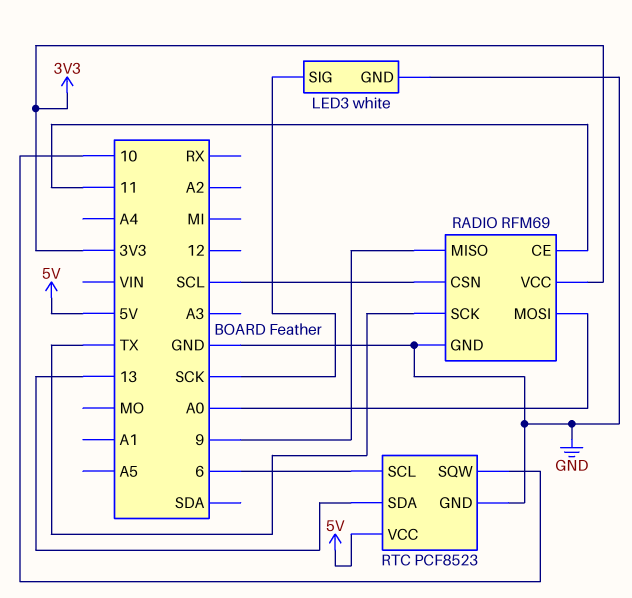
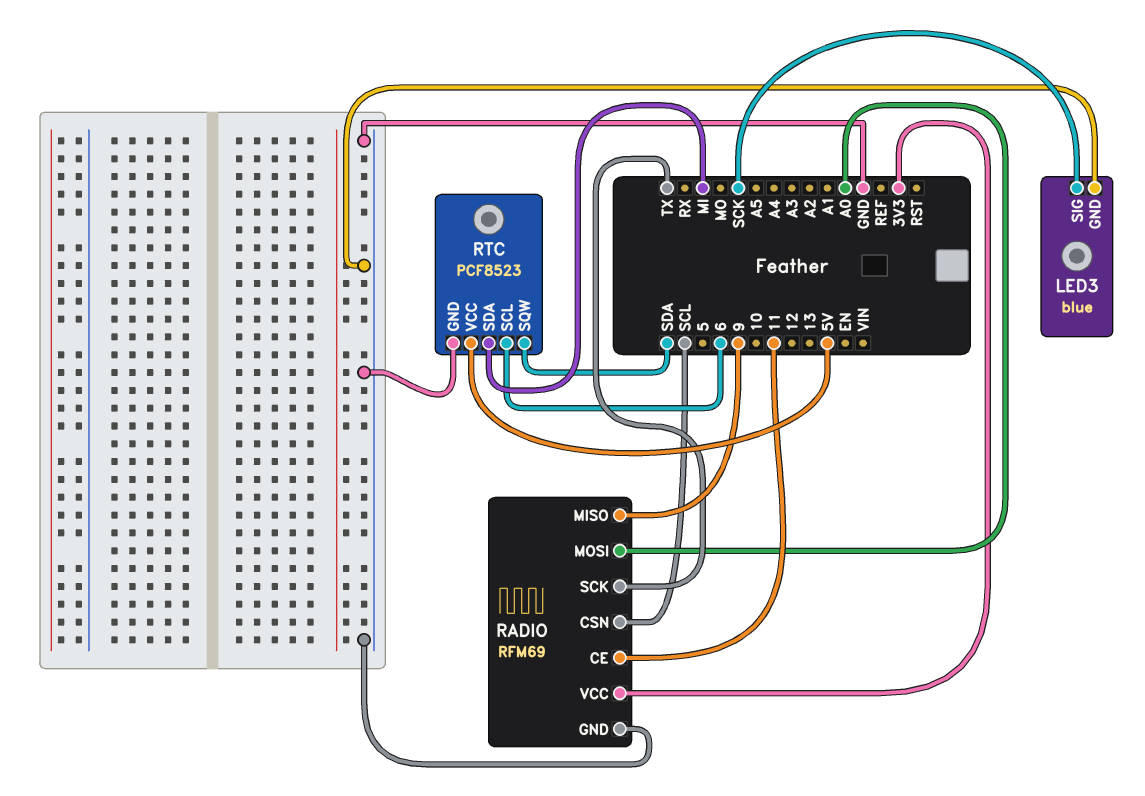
LED3: white -> blue
RTC pin SDA: 13 -> MI
RTC pin SQW: 10 -> SDA

